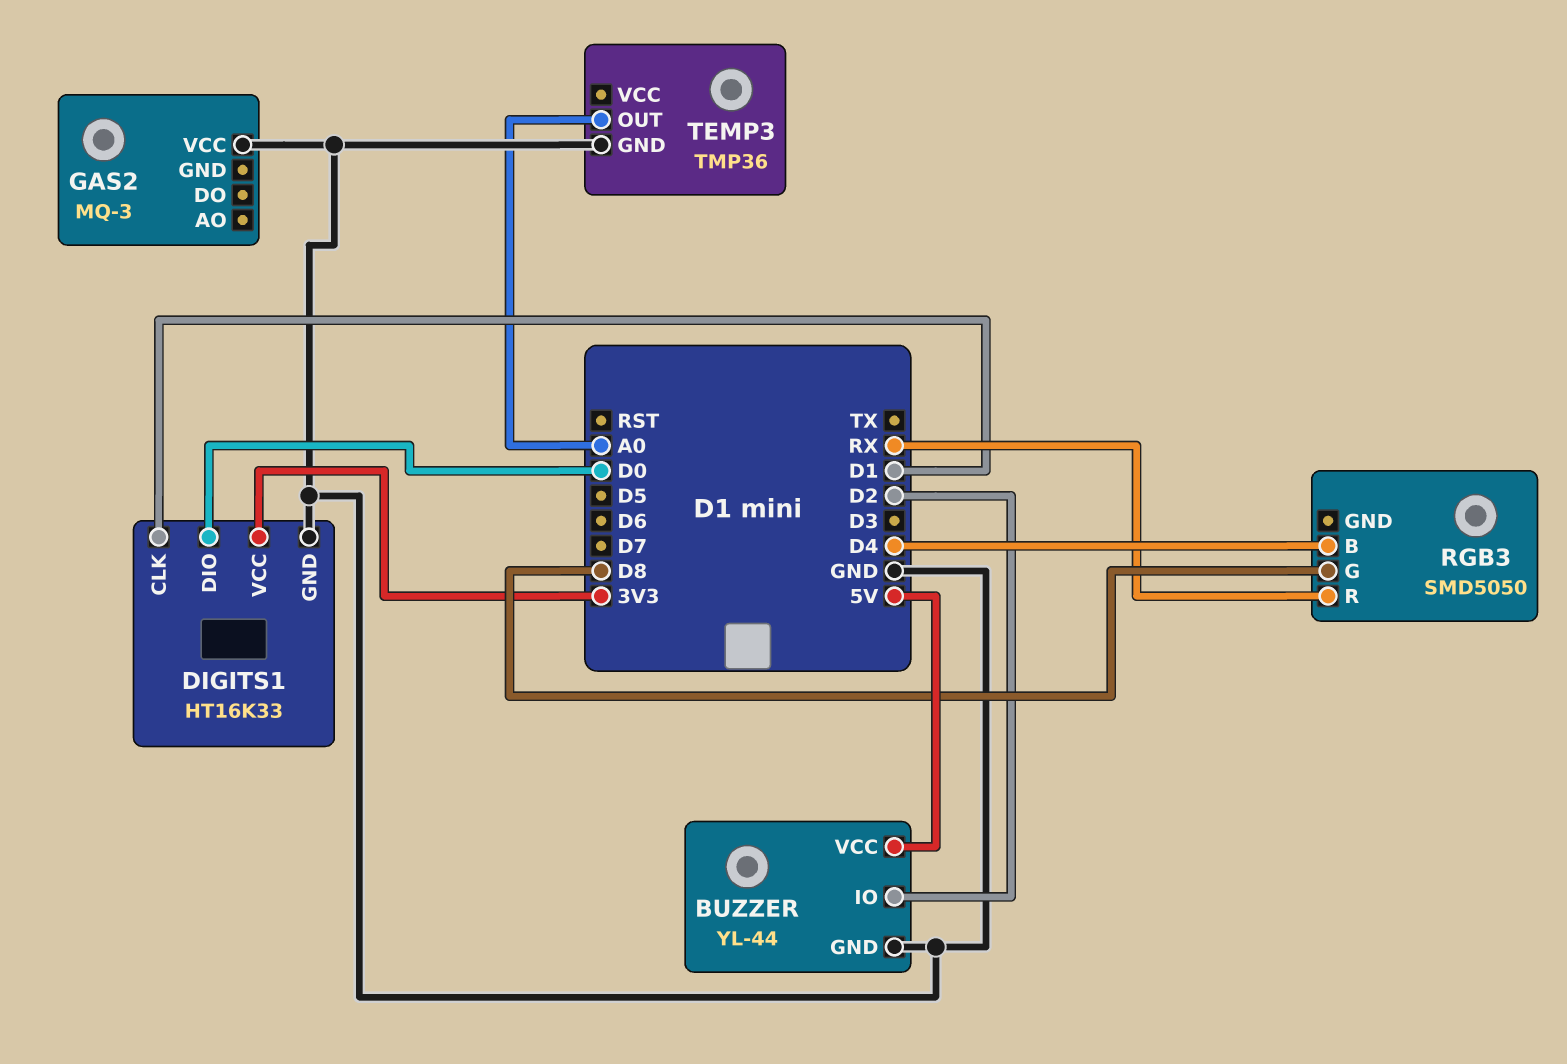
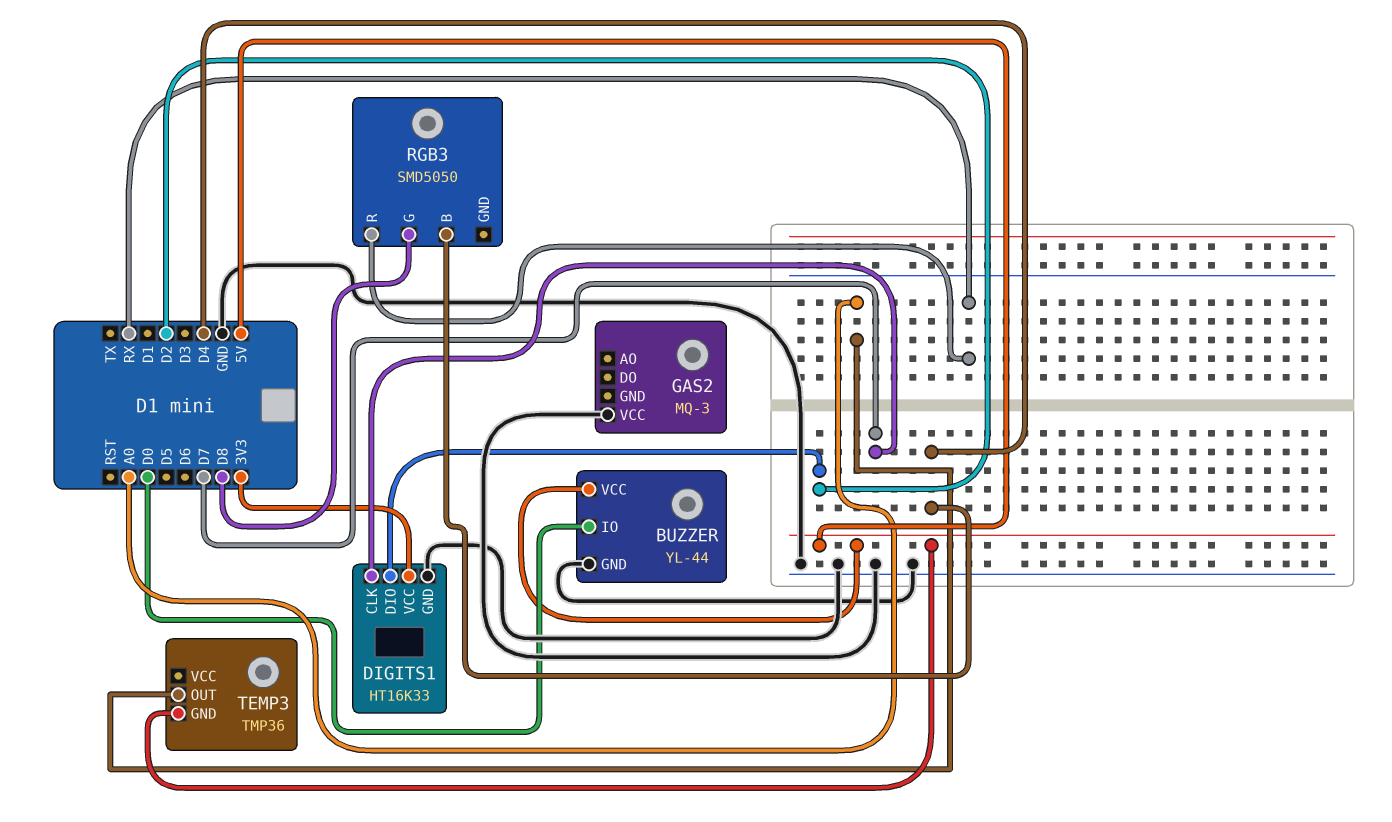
BUZZER pin IO: D2 -> D0
DIGITS1 pin CLK: D1 -> D7
DIGITS1 pin DIO: D0 -> D2
TEMP3 pin GND: GND -> 5V

